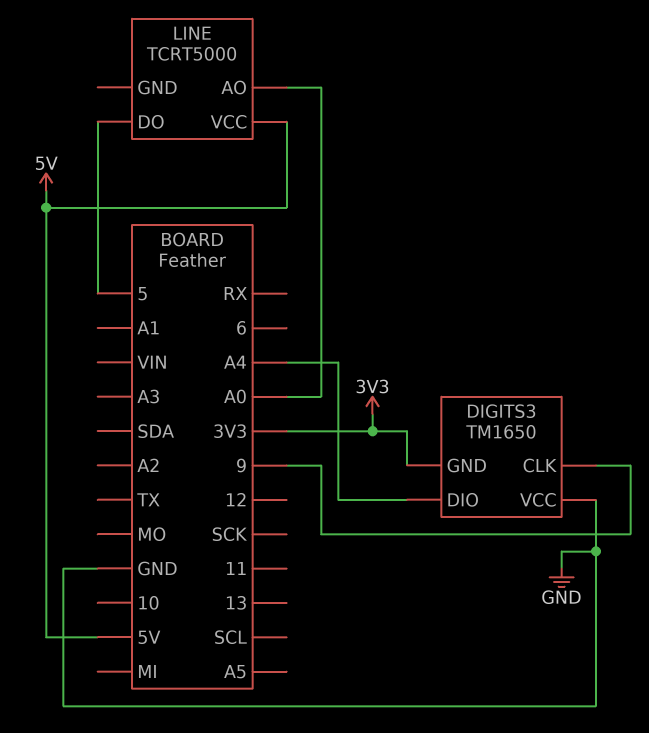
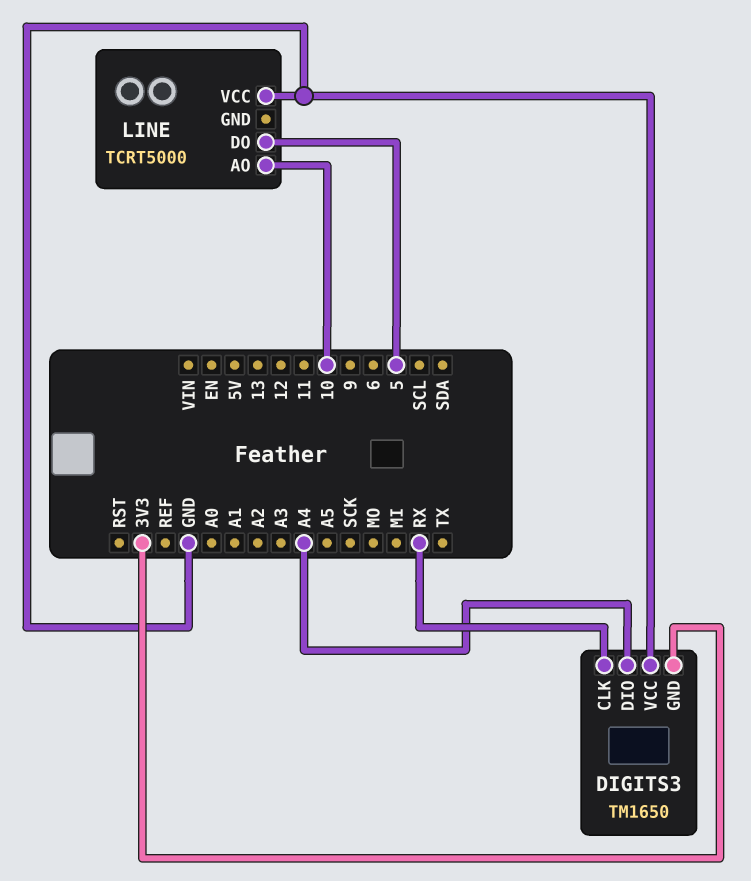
DIGITS3 pin CLK: 9 -> RX
LINE pin AO: A0 -> 10
LINE pin VCC: 5V -> GND

